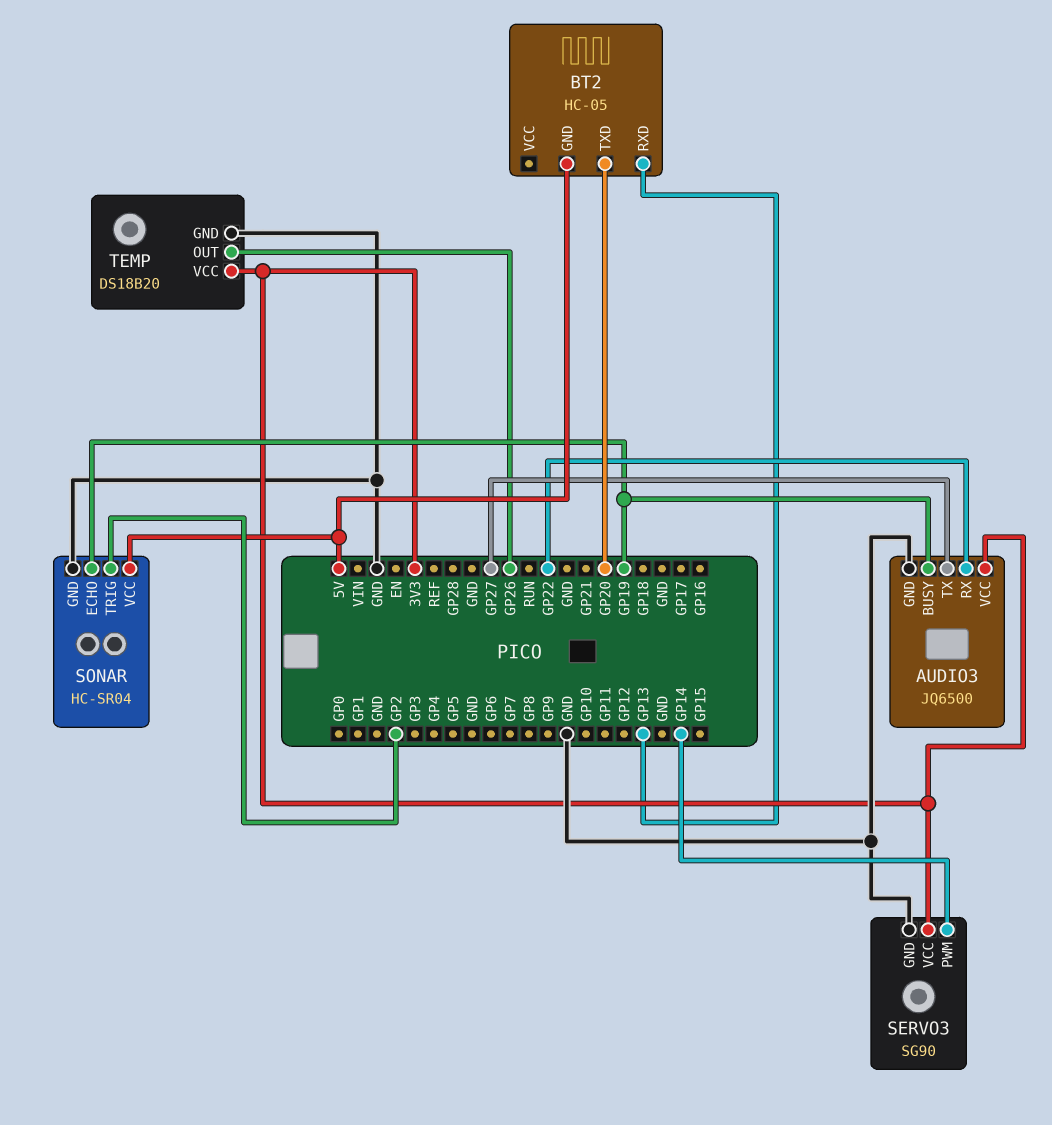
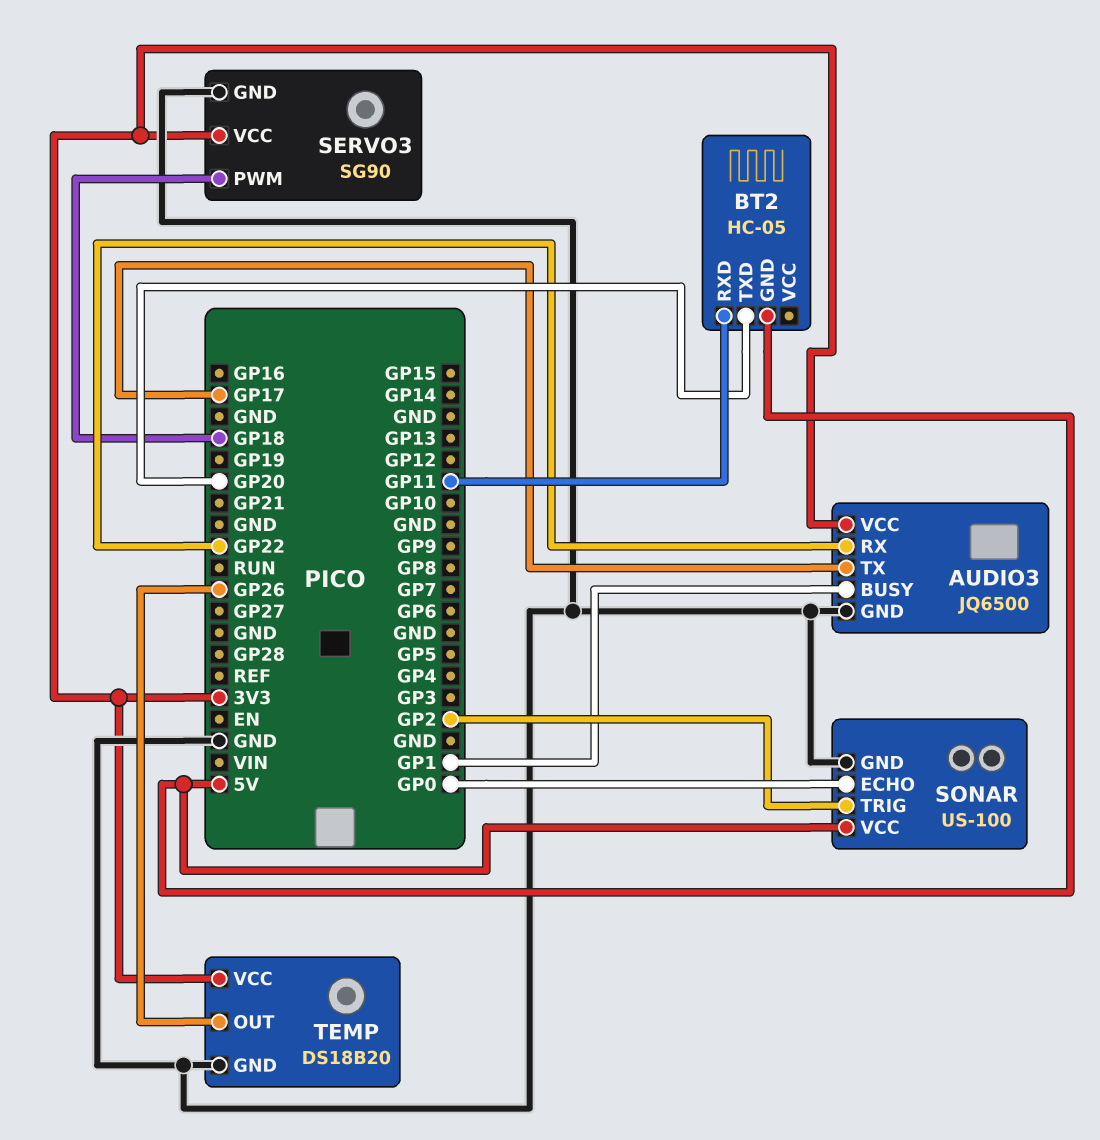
AUDIO3 pin BUSY: GP19 -> GP1
AUDIO3 pin TX: GP27 -> GP17
BT2 pin RXD: GP13 -> GP11
SERVO3 pin PWM: GP14 -> GP18
SONAR: HC-SR04 -> US-100
SONAR pin ECHO: GP19 -> GP0

